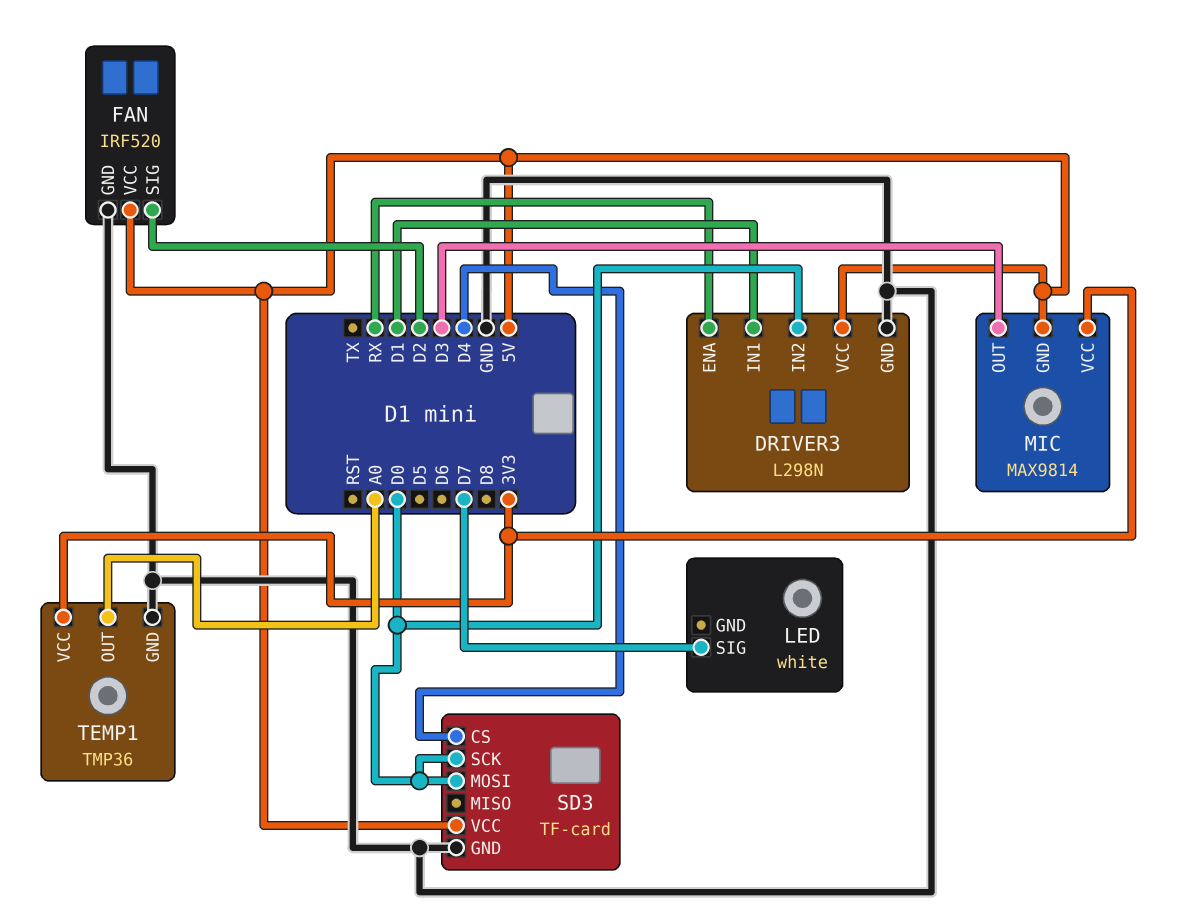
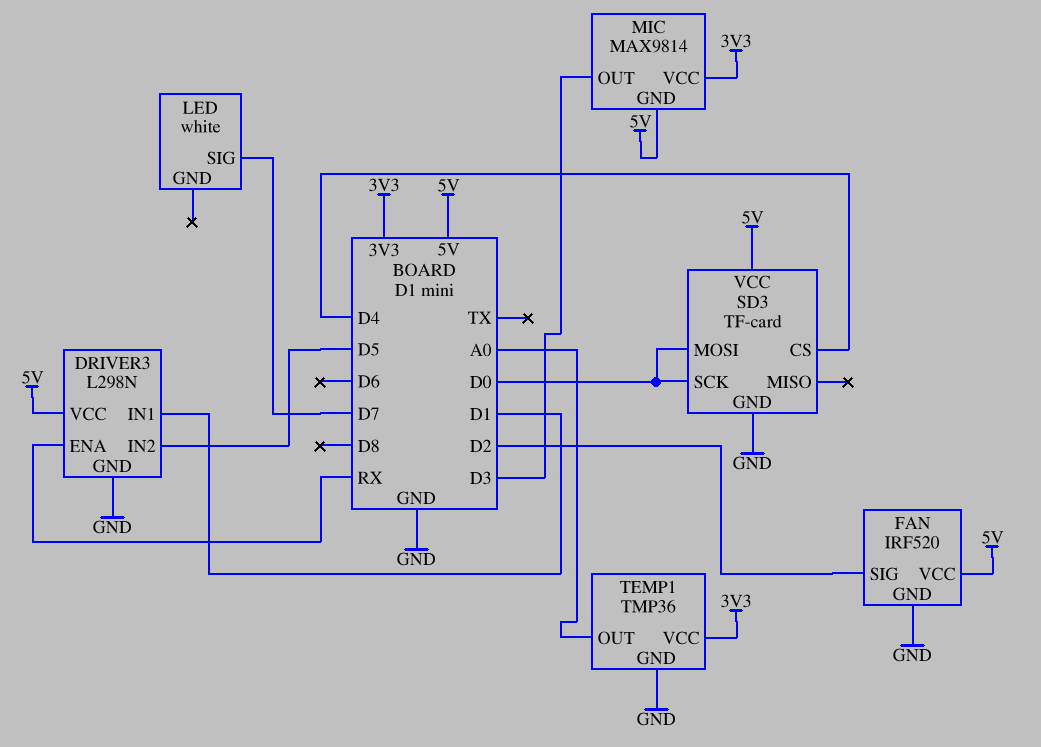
DRIVER3 pin IN2: D0 -> D5

